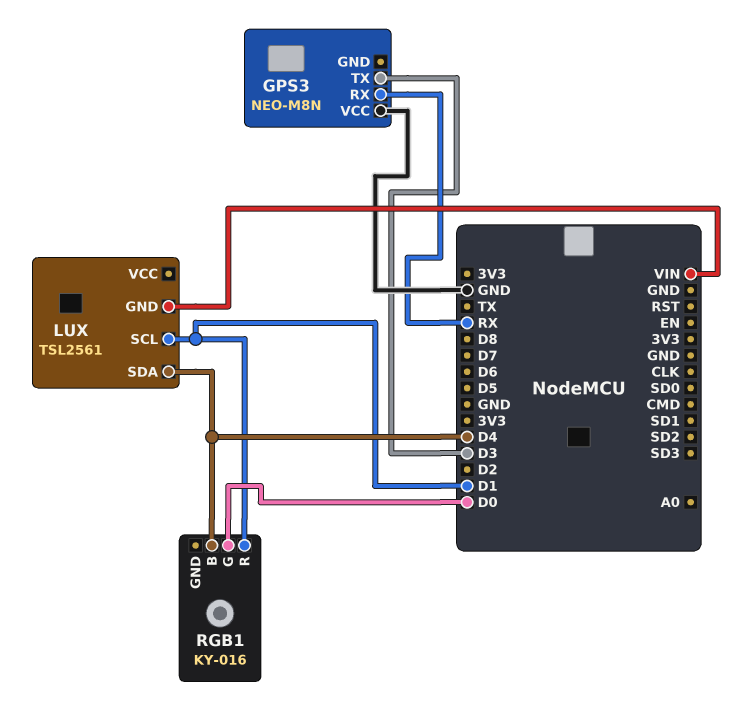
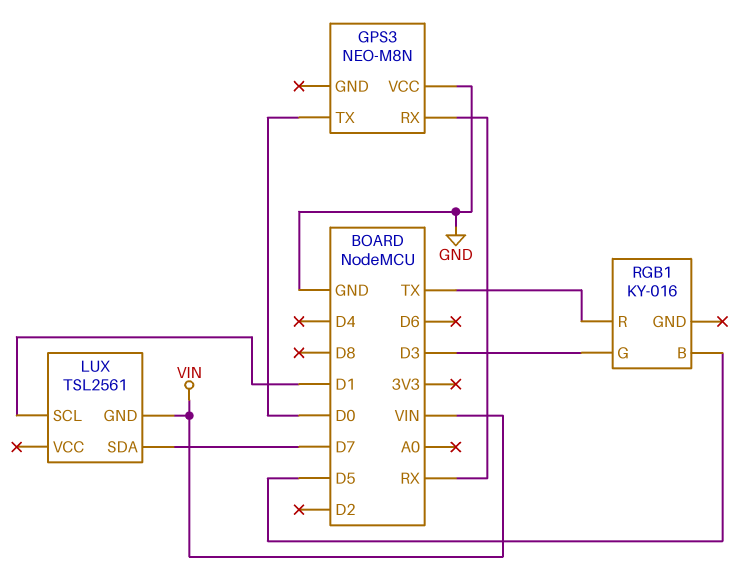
GPS3 pin TX: D3 -> D0
LUX pin SDA: D4 -> D7
RGB1 pin B: D4 -> D5
RGB1 pin G: D0 -> D3
RGB1 pin R: D1 -> TX

